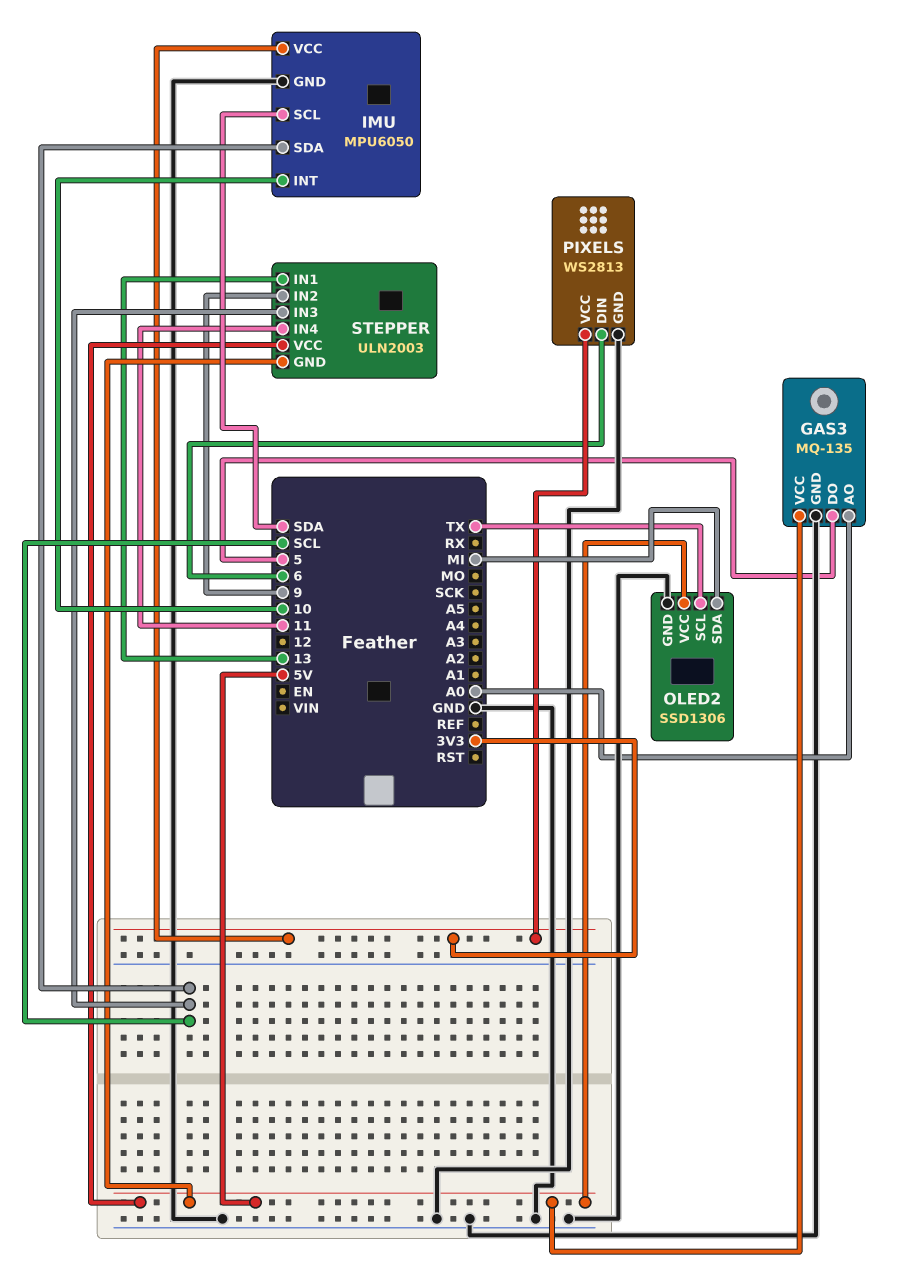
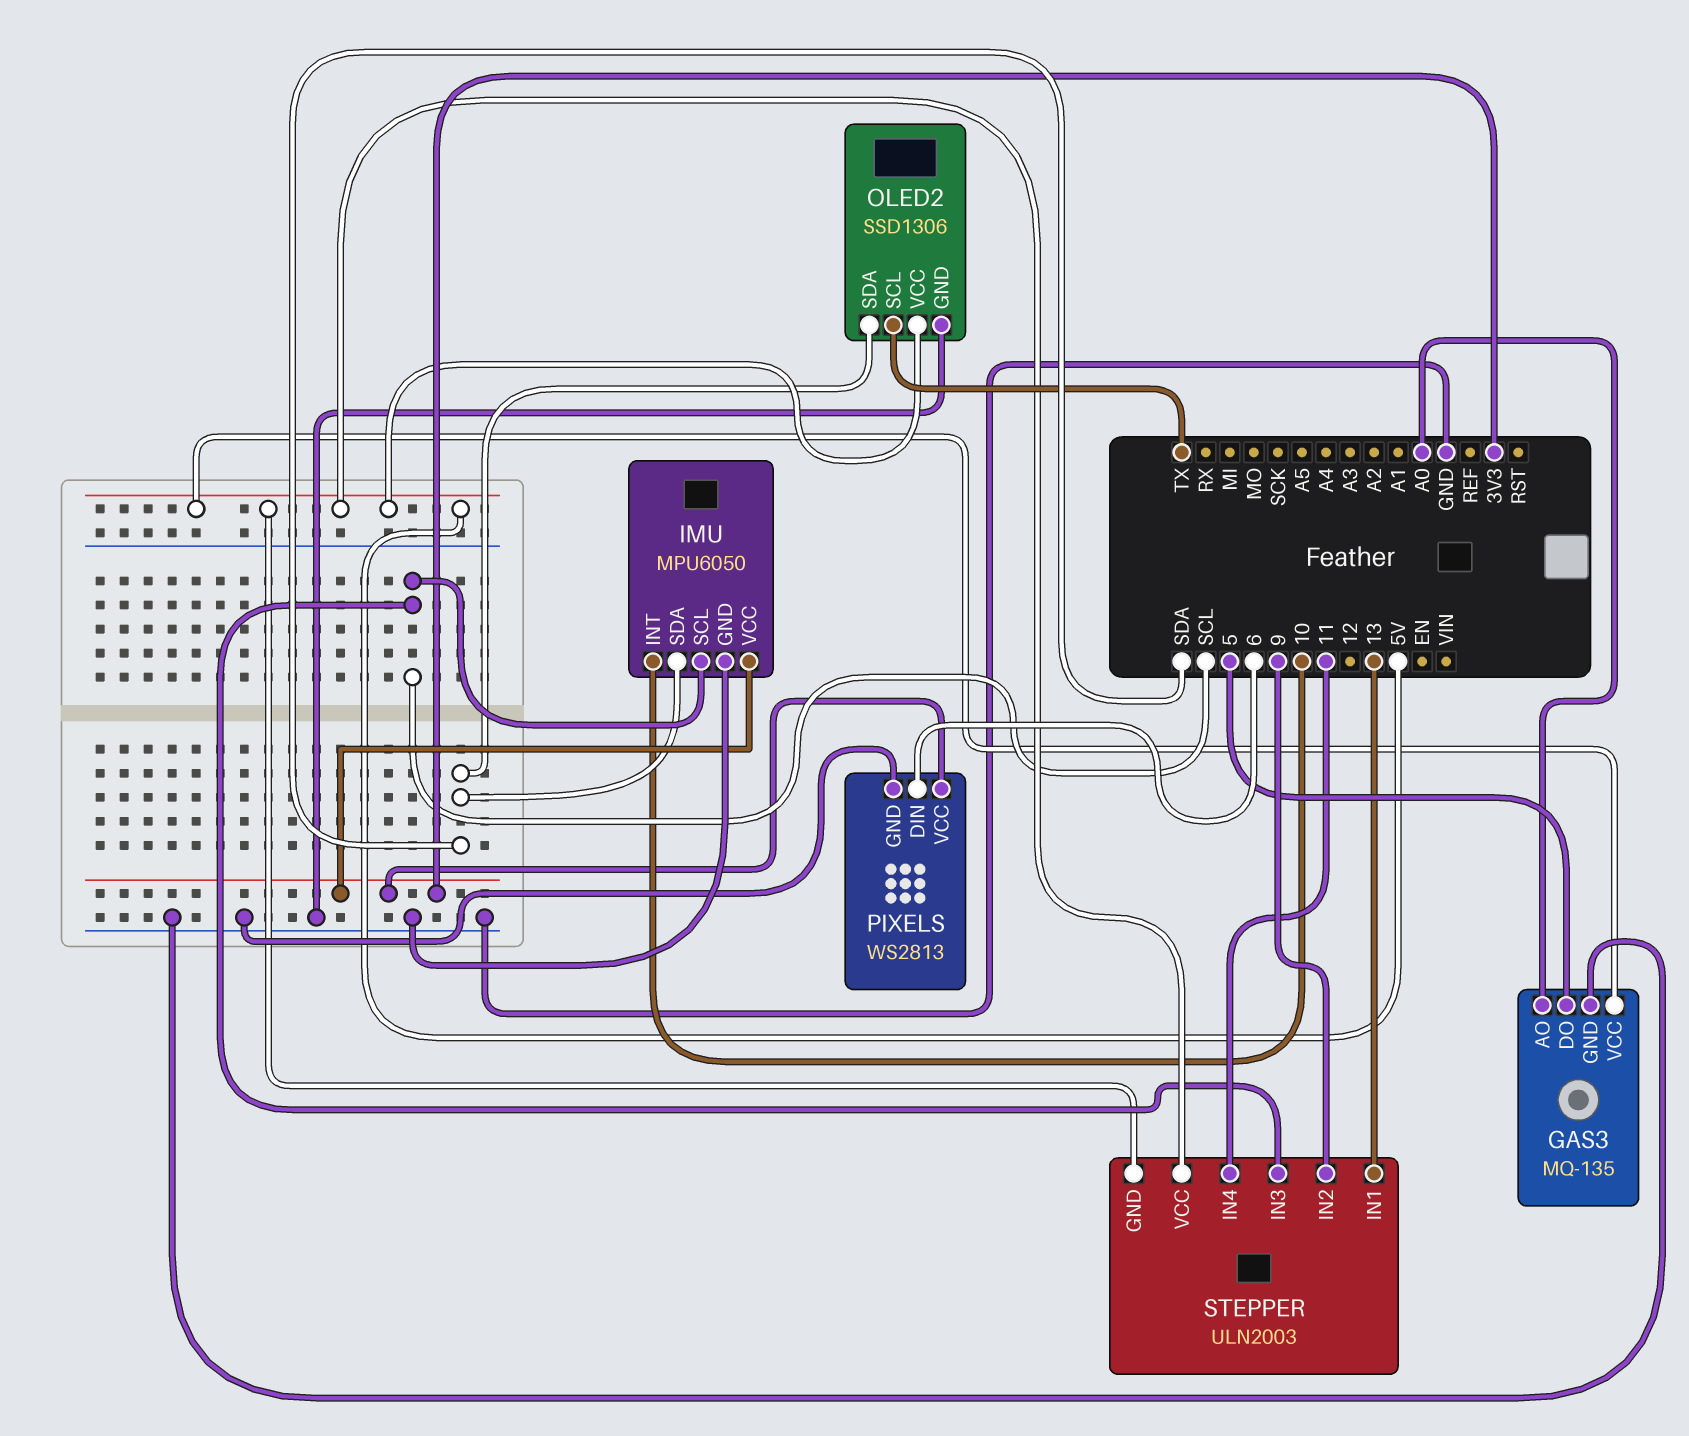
IMU pin SCL: SDA -> SCL
IMU pin SDA: SCL -> SDA
OLED2 pin SDA: MI -> SDA

